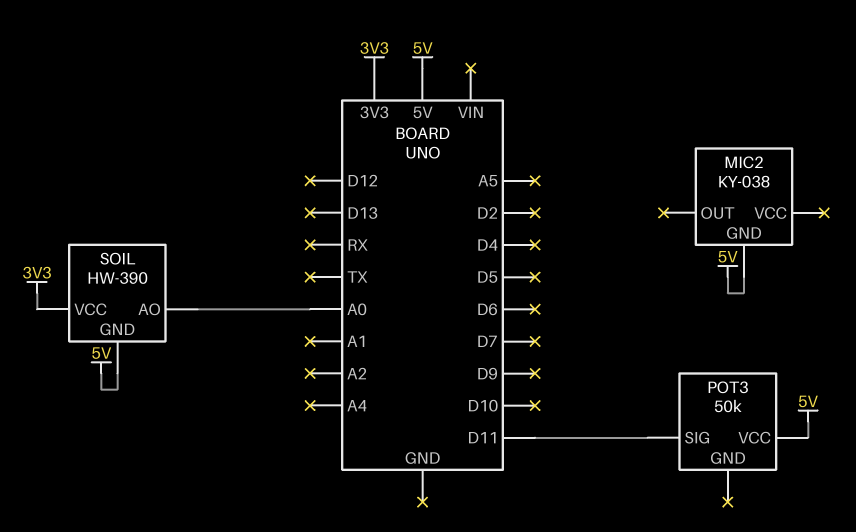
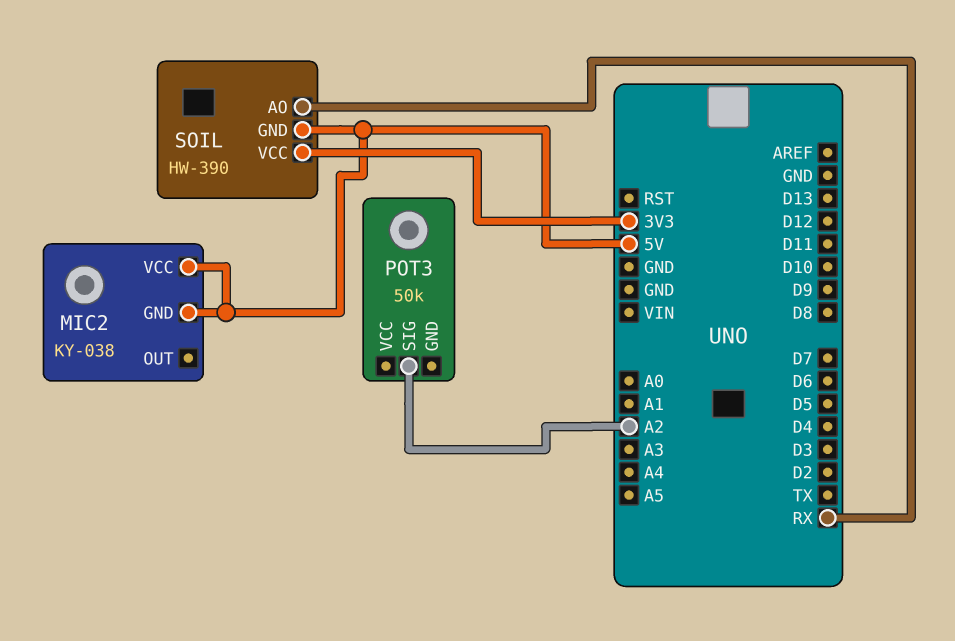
MIC2 pin VCC: none -> 5V
POT3 pin SIG: D11 -> A2
POT3 pin VCC: 5V -> none
SOIL pin AO: A0 -> RX

